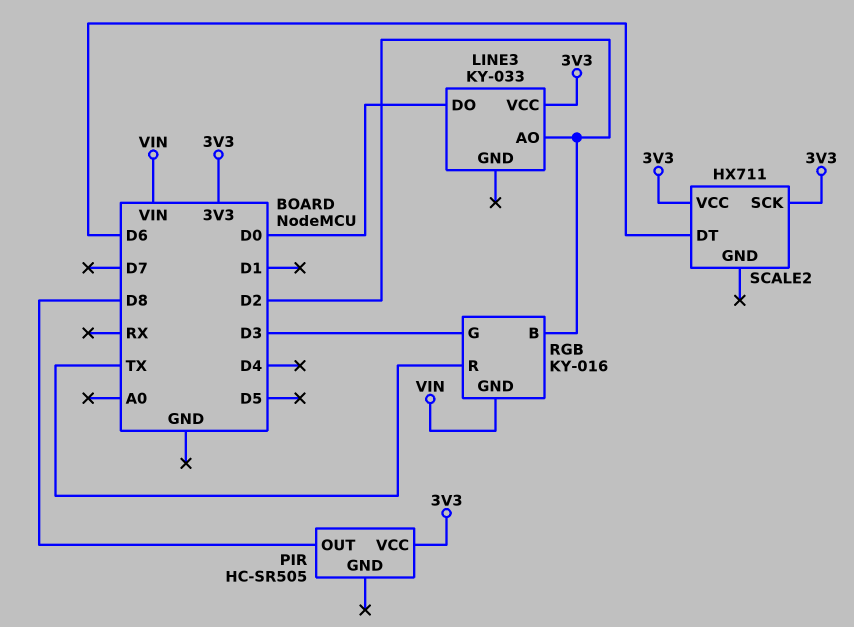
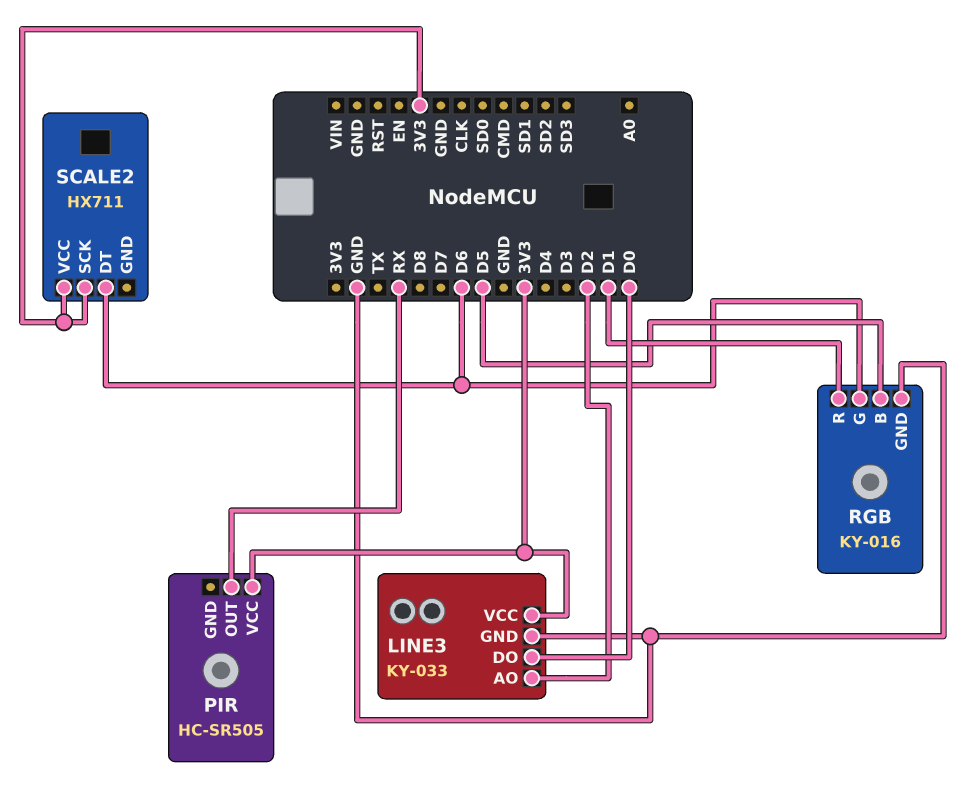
LINE3 pin GND: none -> GND
PIR pin OUT: D8 -> RX
RGB pin B: D2 -> D5
RGB pin G: D3 -> D6
RGB pin GND: VIN -> GND
RGB pin R: TX -> D1

